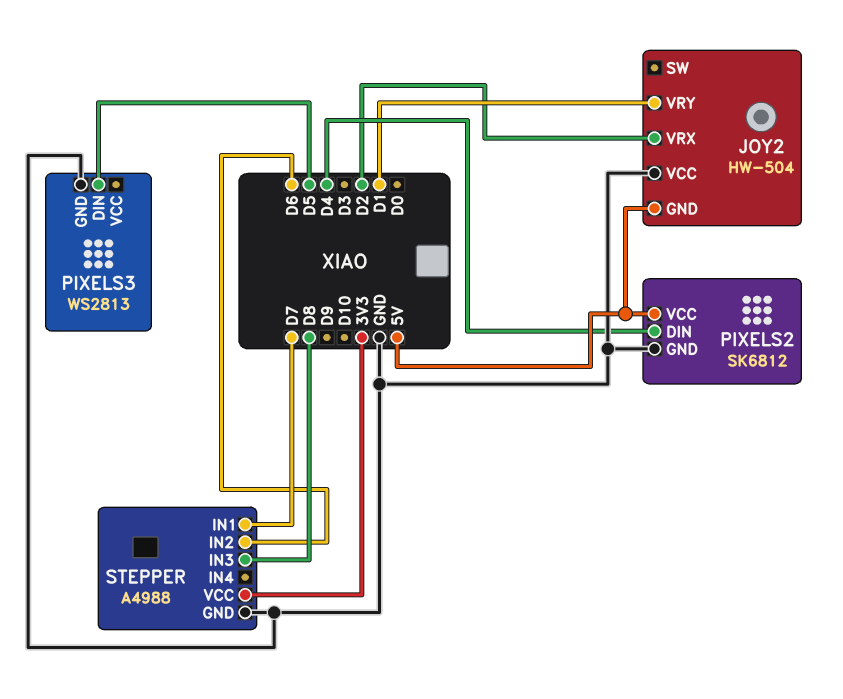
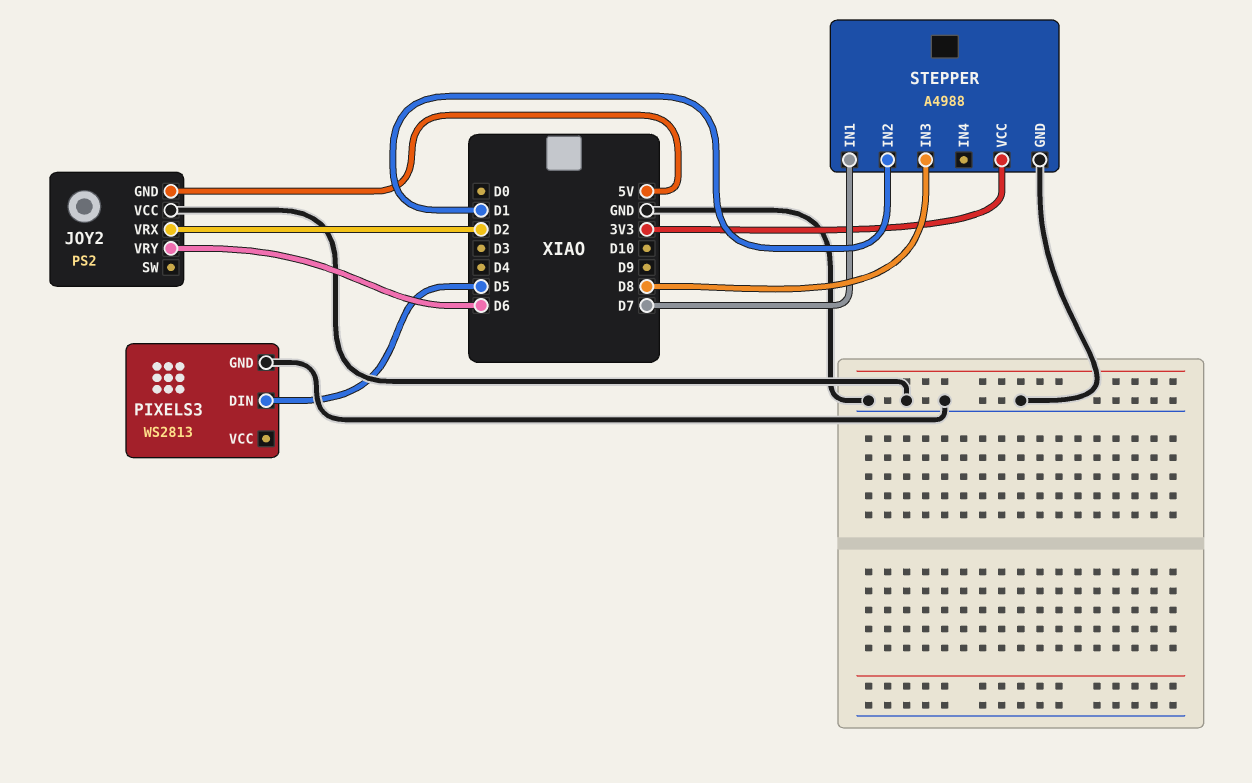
JOY2: HW-504 -> PS2
JOY2 pin VRY: D1 -> D6
PIXELS2: SK6812 -> none
PIXELS2 pin DIN: D4 -> none
PIXELS2 pin GND: GND -> none
PIXELS2 pin VCC: 5V -> none
STEPPER pin IN2: D6 -> D1

